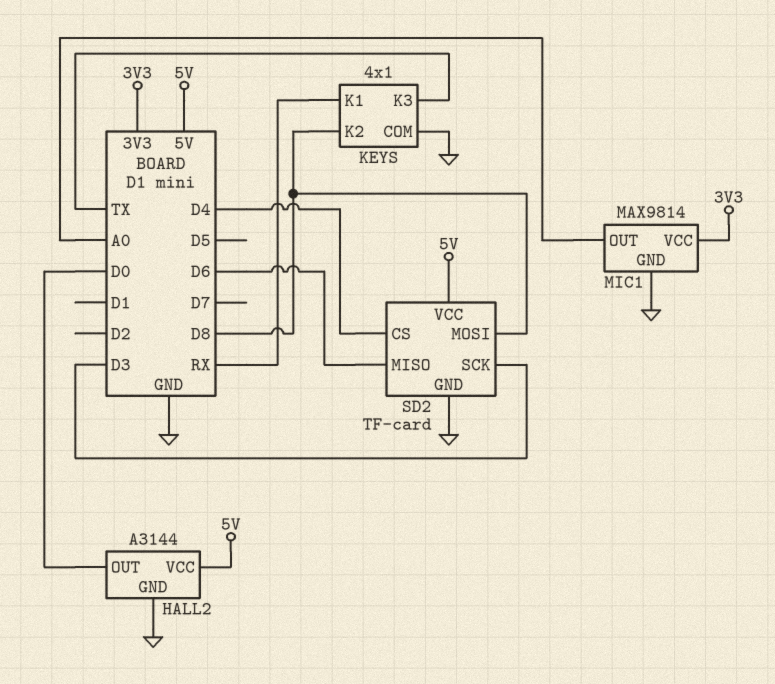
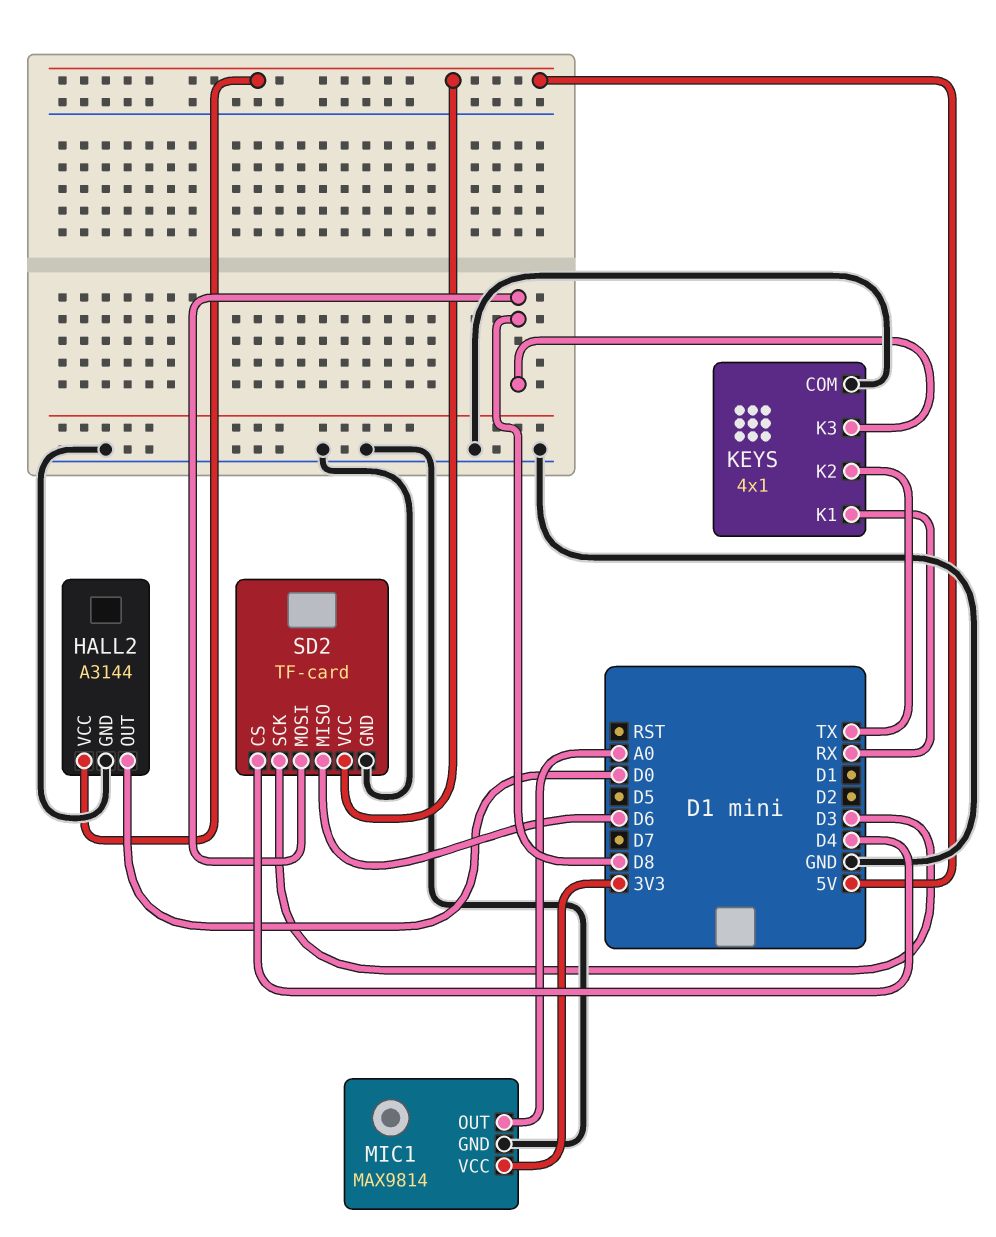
KEYS pin K2: D8 -> TX
KEYS pin K3: TX -> D8

